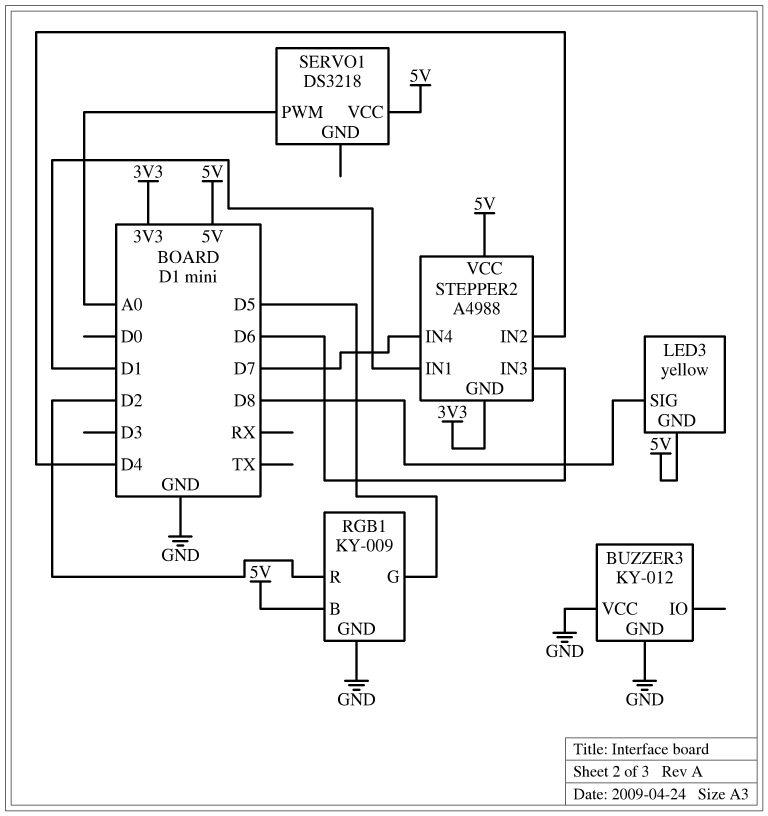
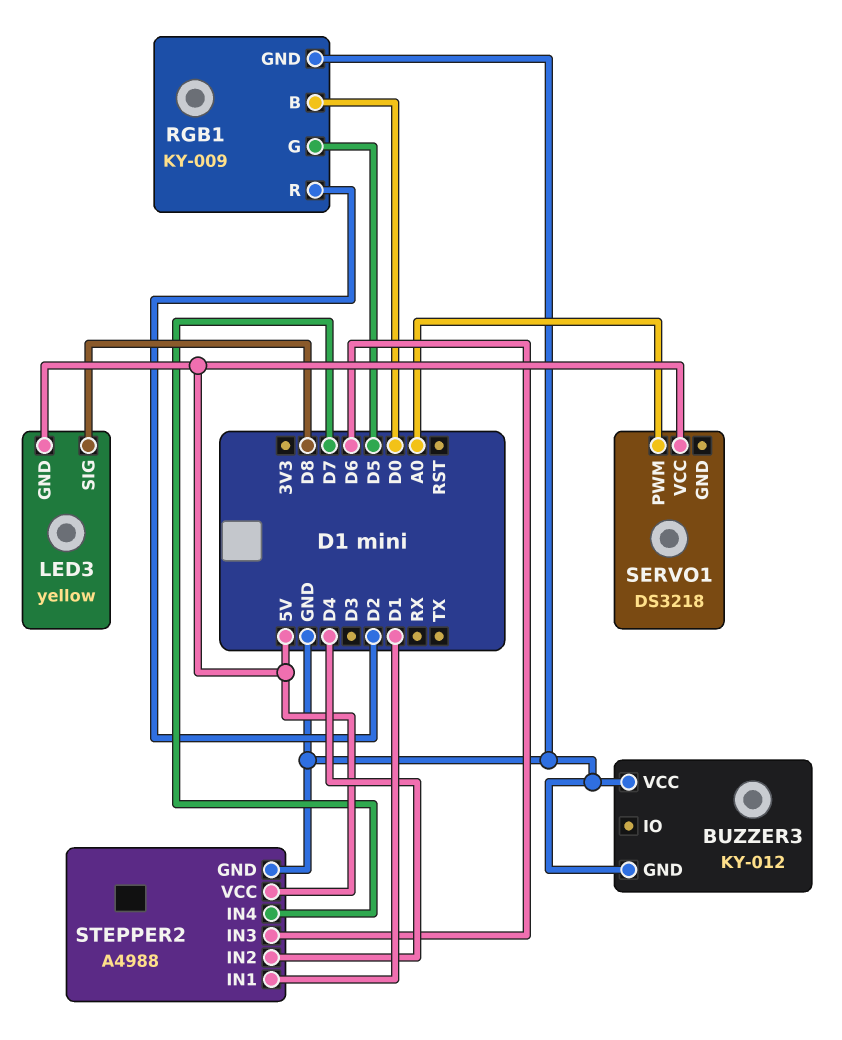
RGB1 pin B: 5V -> D0
STEPPER2 pin GND: 3V3 -> GND

